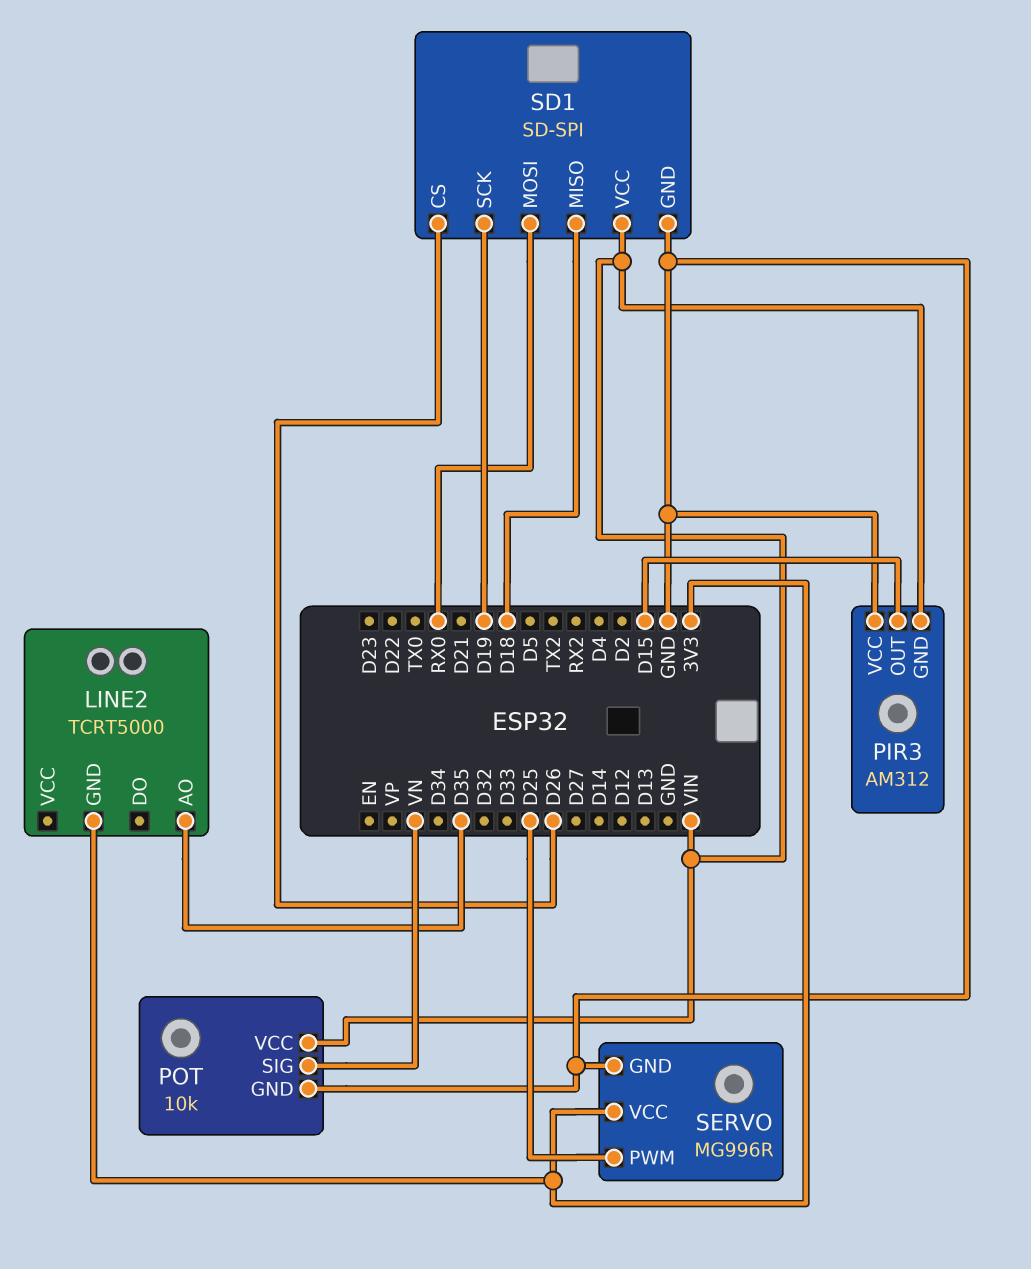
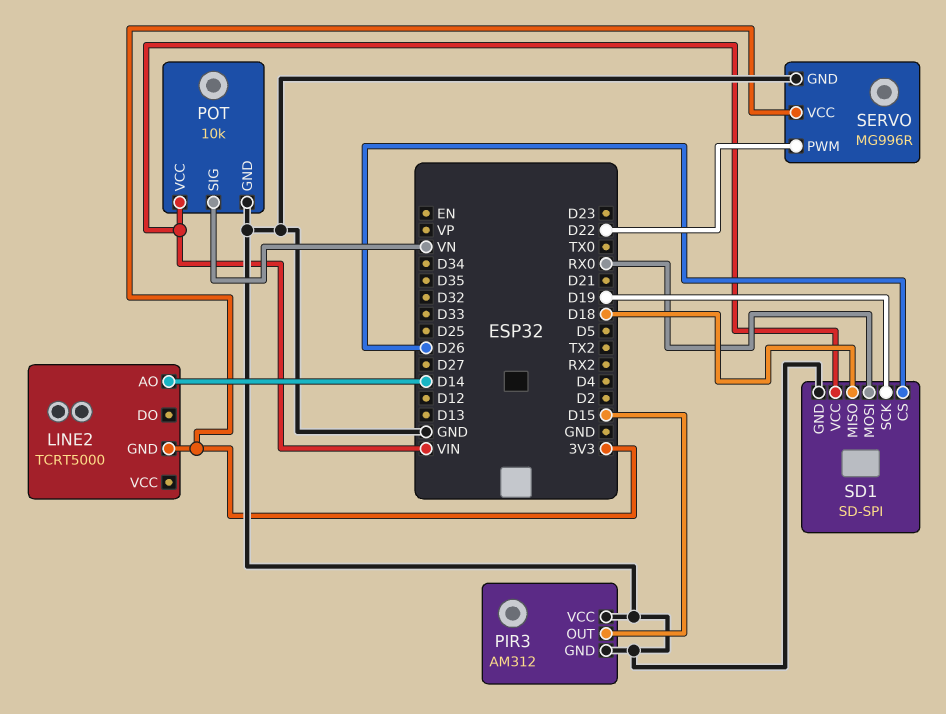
LINE2 pin AO: D35 -> D14
PIR3 pin GND: VIN -> GND
SERVO pin PWM: D25 -> D22

